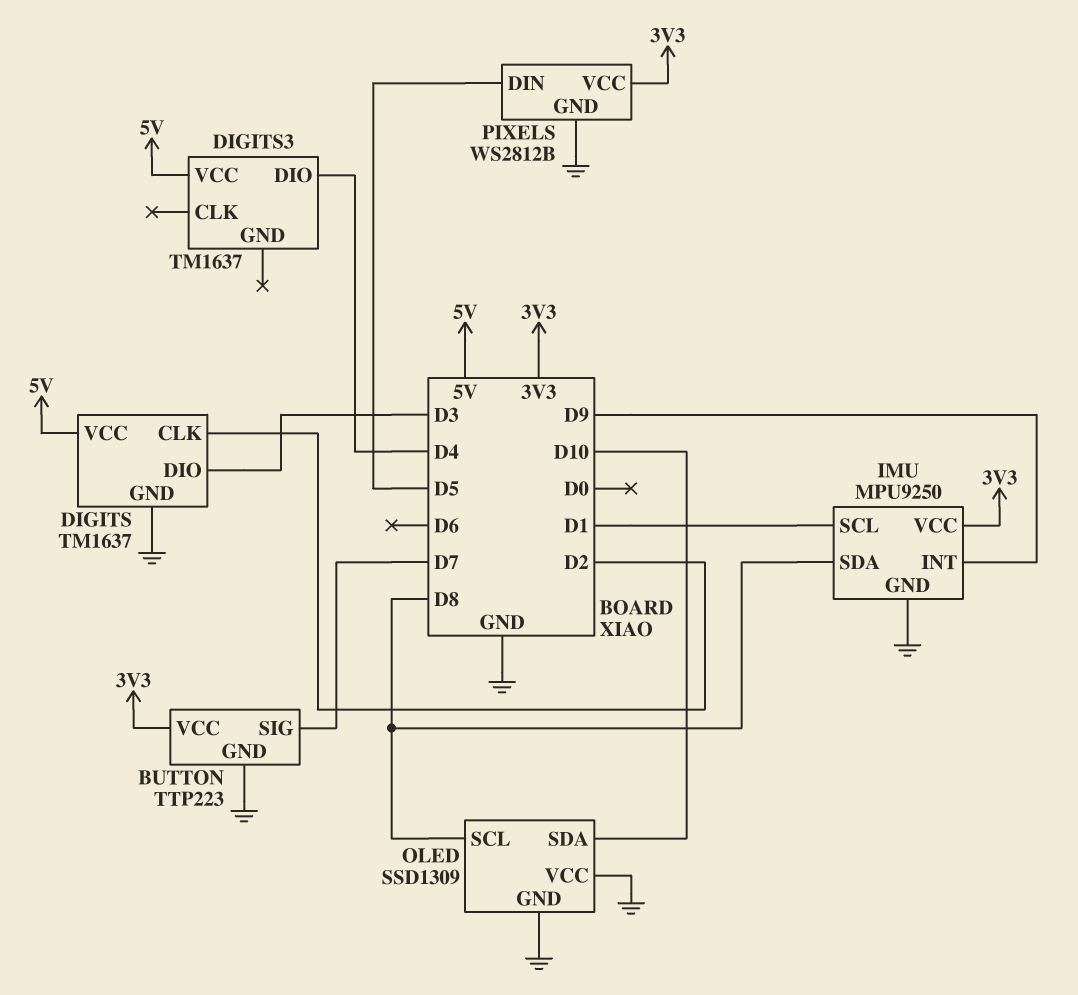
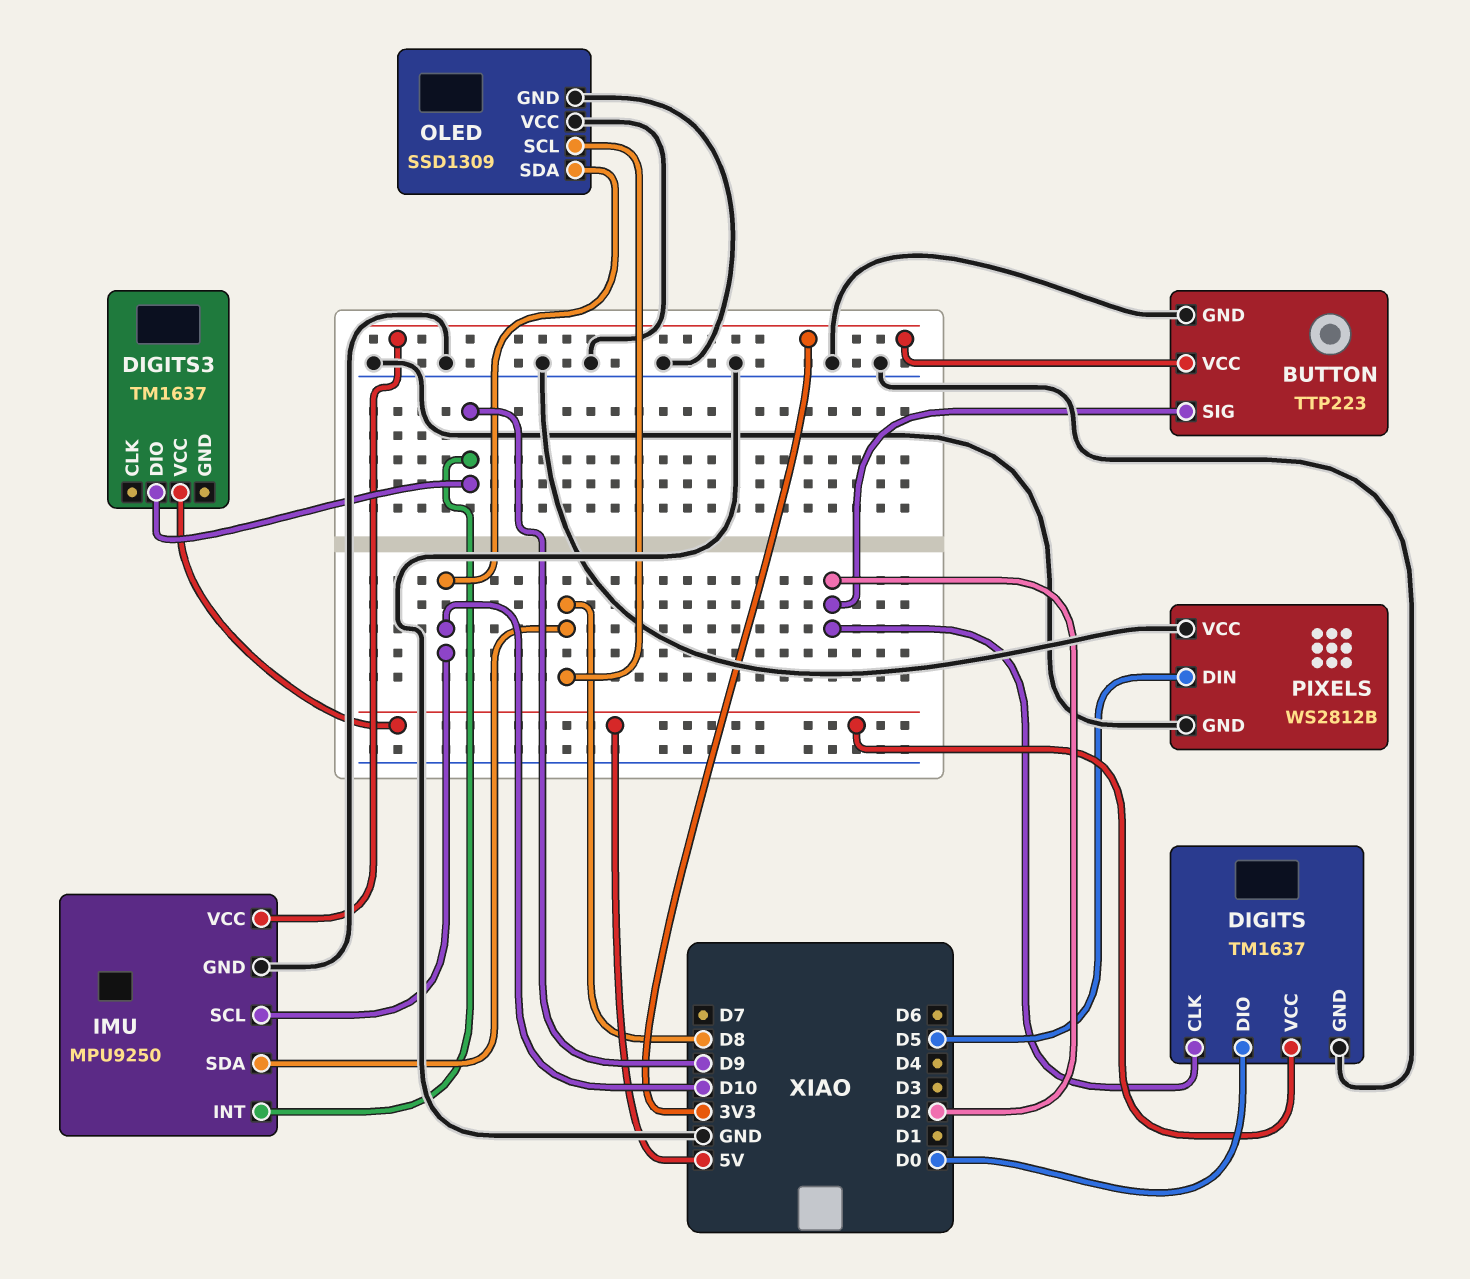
BUTTON pin SIG: D7 -> D2
DIGITS pin DIO: D3 -> D0
DIGITS3 pin DIO: D4 -> D9
IMU pin SCL: D1 -> D10
PIXELS pin VCC: 3V3 -> GND

